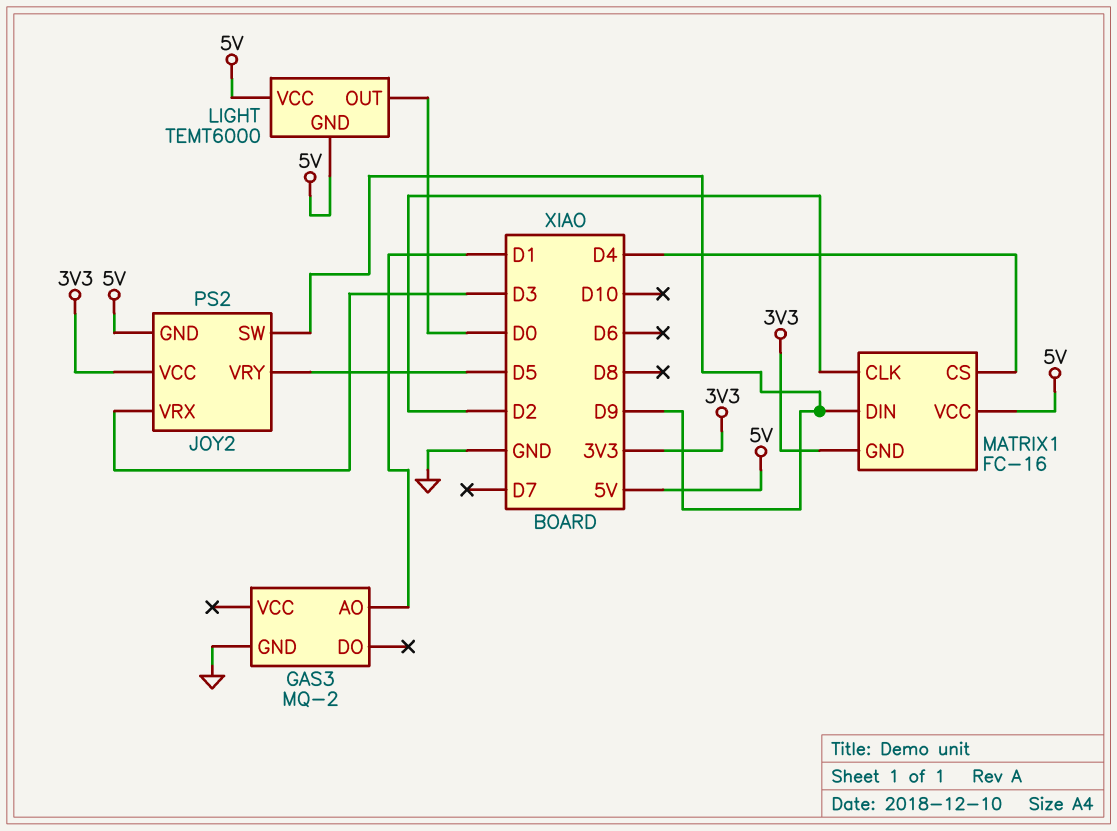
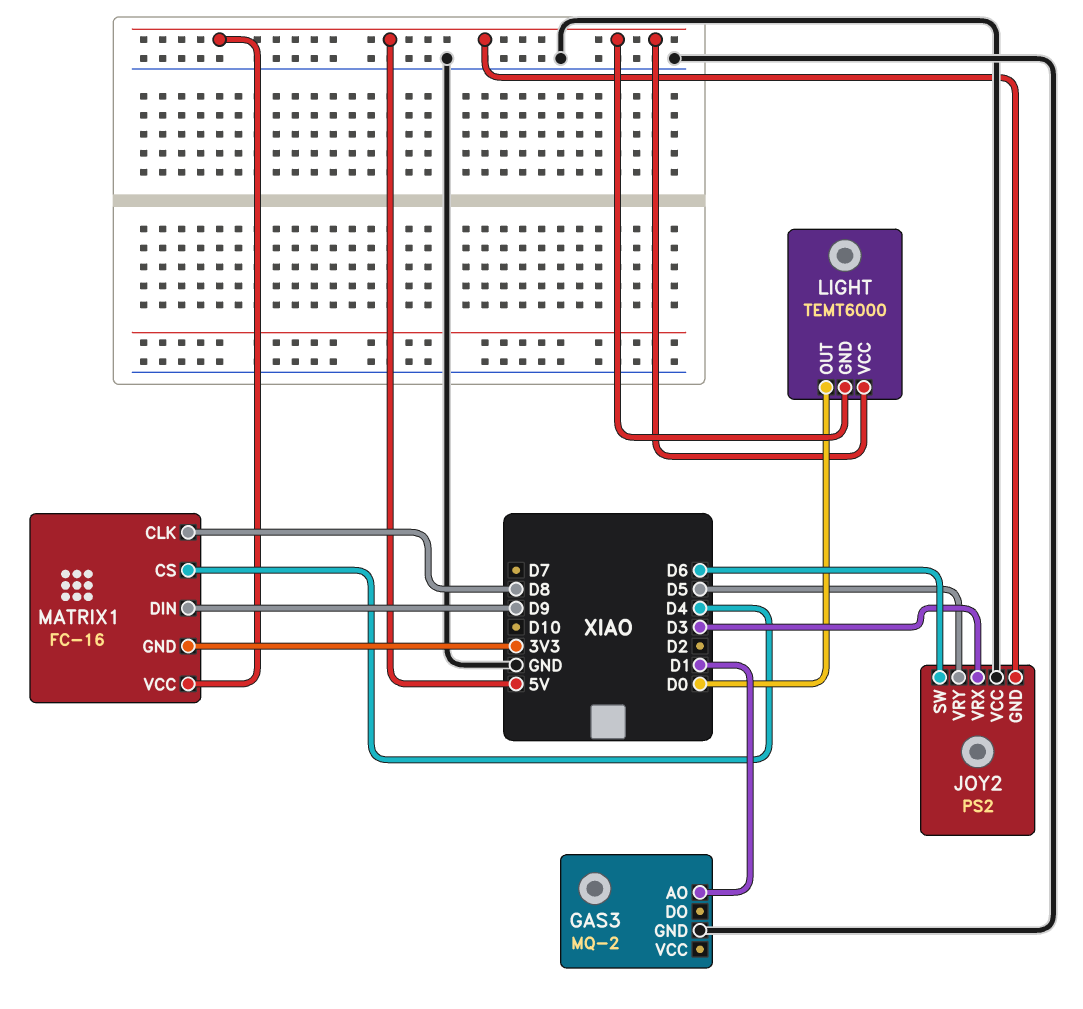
JOY2 pin SW: D9 -> D6
JOY2 pin VCC: 3V3 -> GND
MATRIX1 pin CLK: D2 -> D8

